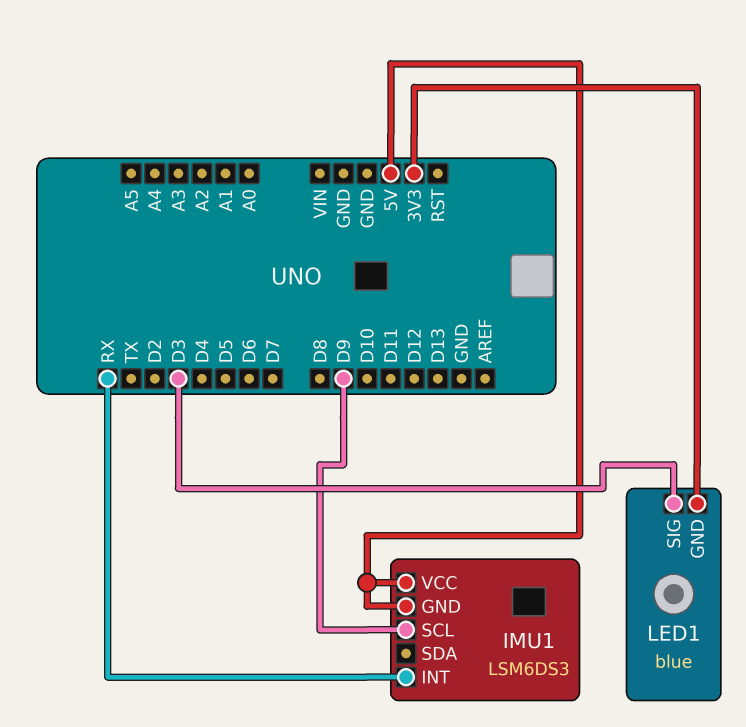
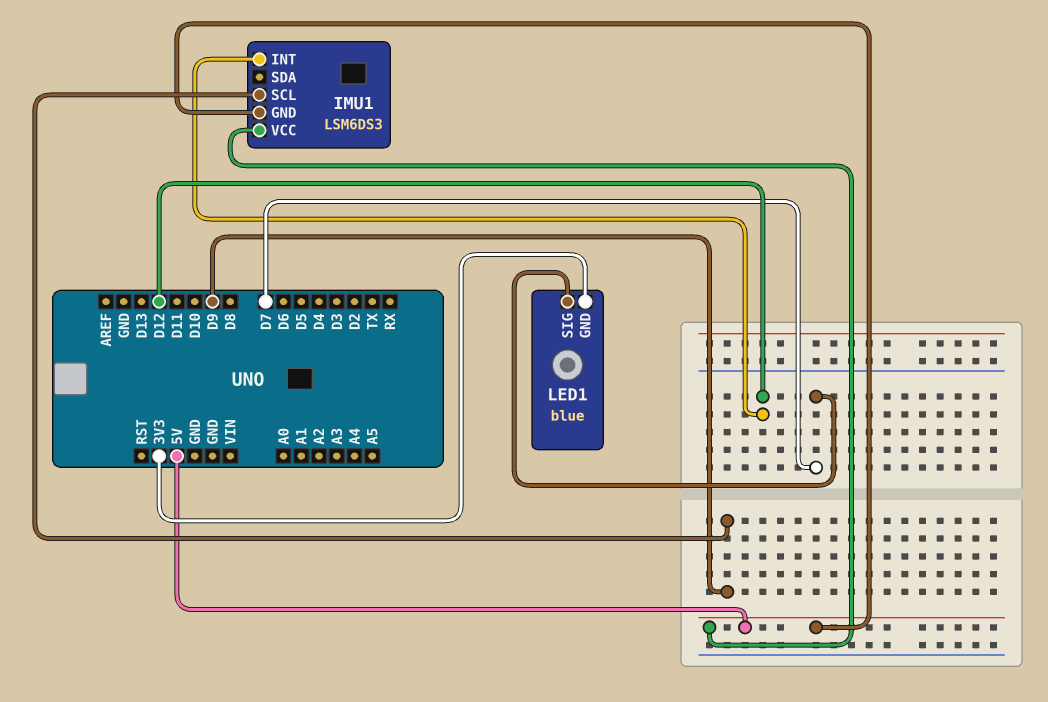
IMU1 pin INT: RX -> D12
LED1 pin SIG: D3 -> D7

